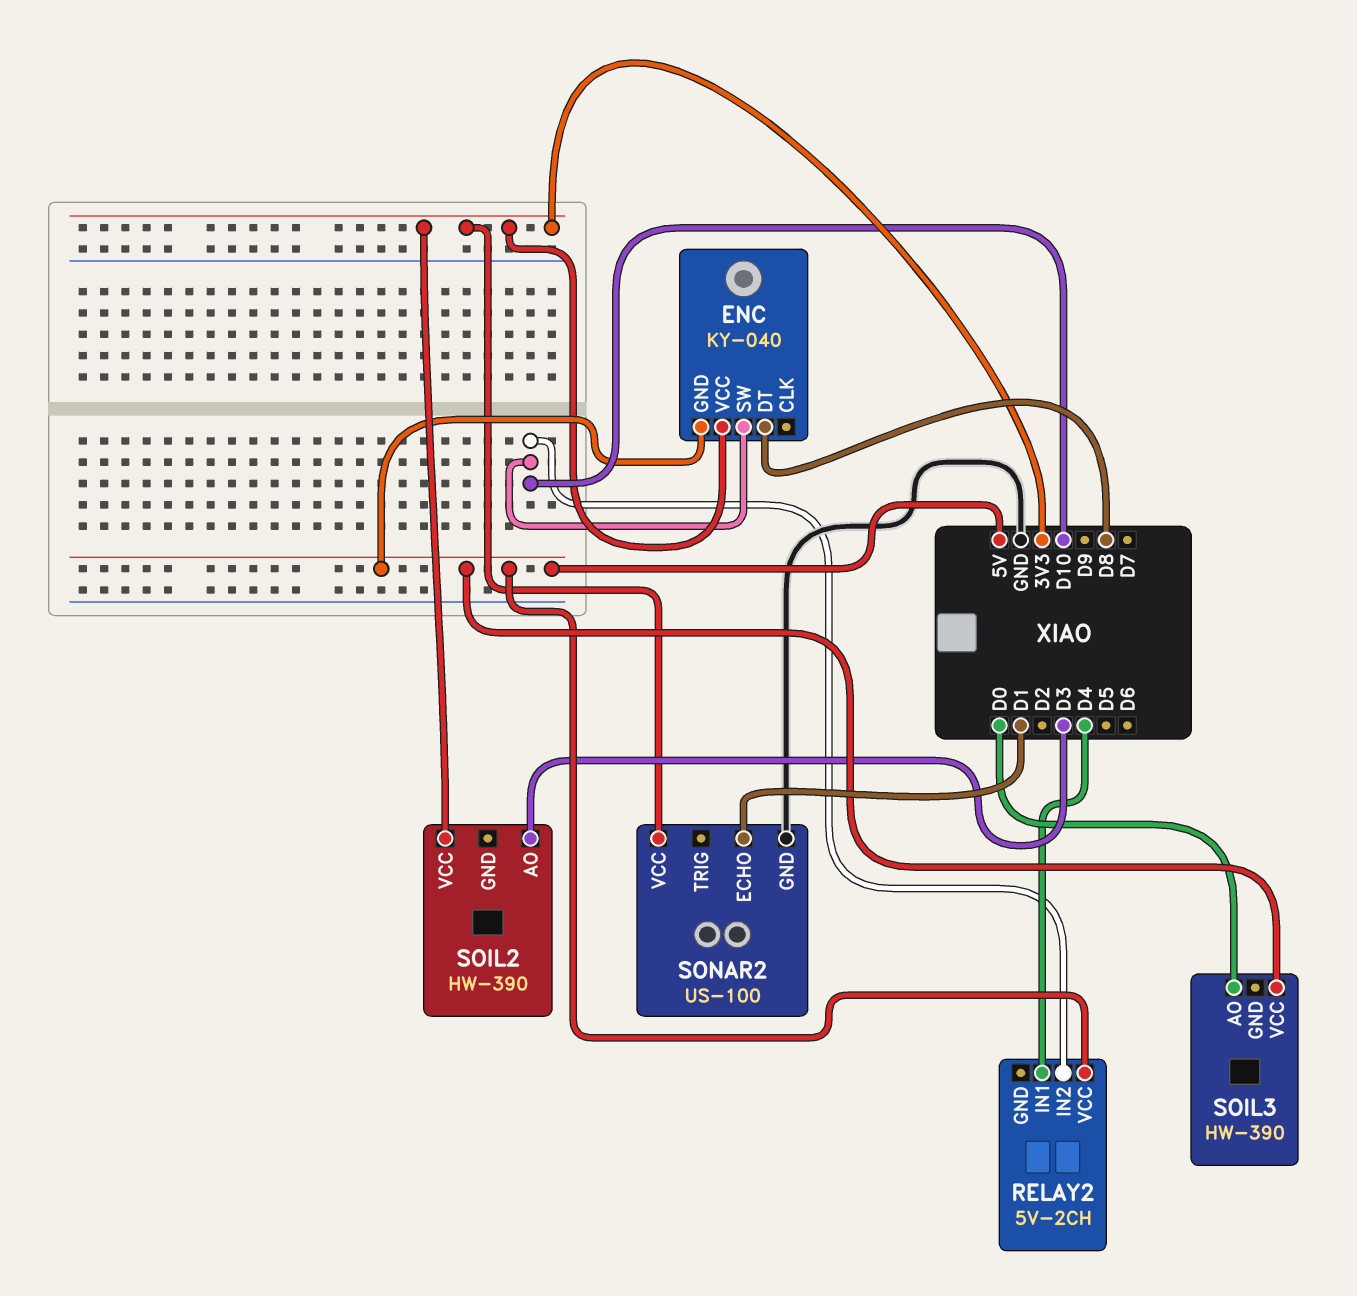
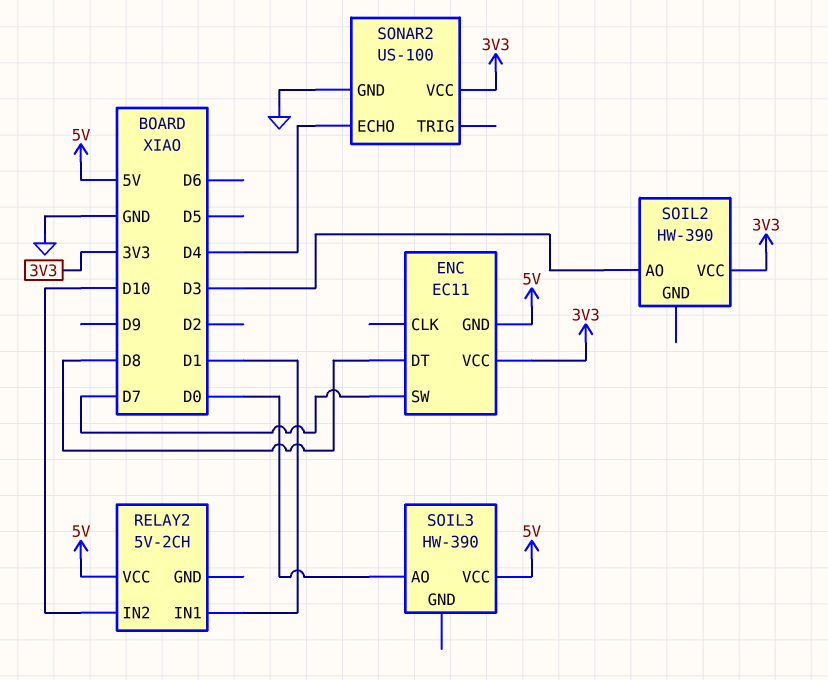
ENC: KY-040 -> EC11
ENC pin SW: D10 -> D7
RELAY2 pin IN1: D4 -> D1
SONAR2 pin ECHO: D1 -> D4

